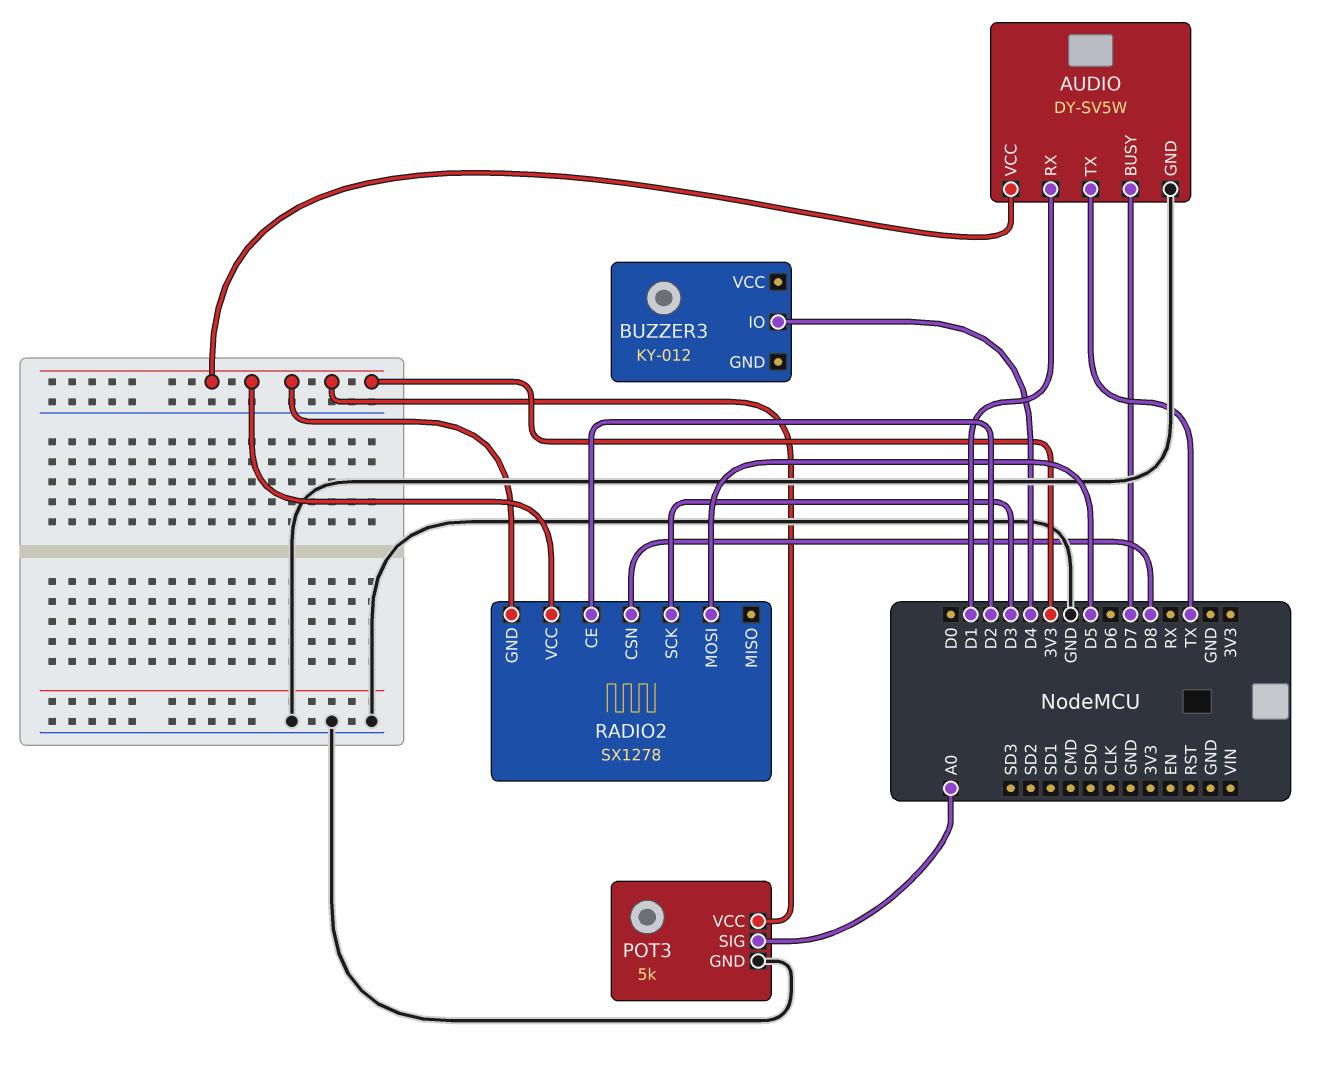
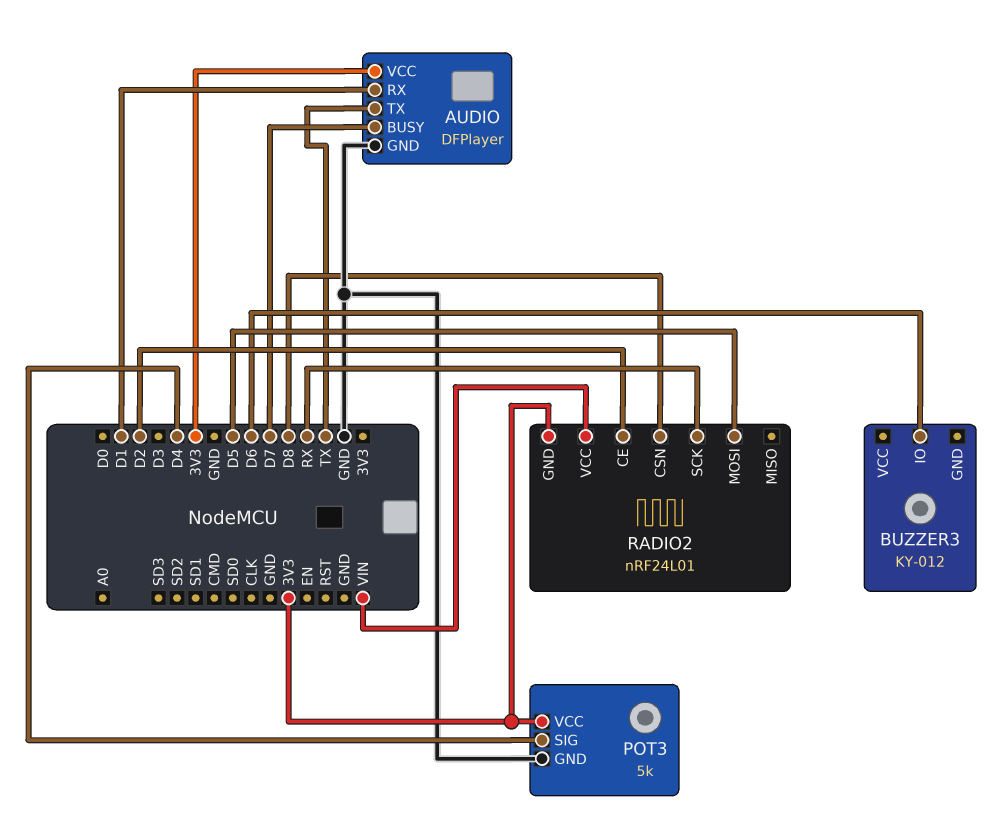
AUDIO: DY-SV5W -> DFPlayer
BUZZER3 pin IO: D4 -> D6
POT3 pin SIG: A0 -> D4
RADIO2: SX1278 -> nRF24L01
RADIO2 pin SCK: D3 -> RX
RADIO2 pin VCC: 3V3 -> VIN

